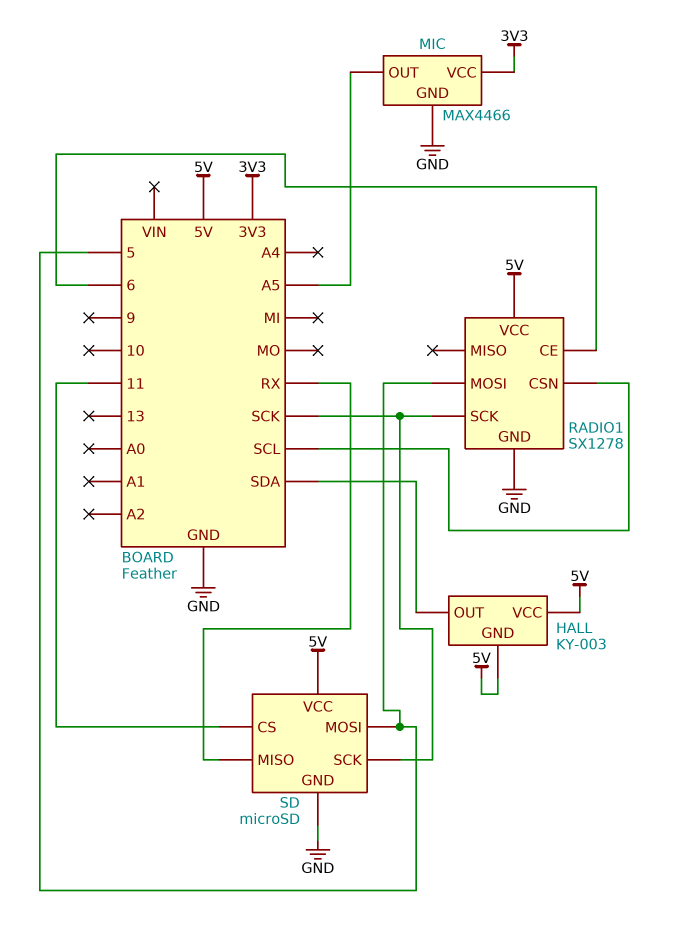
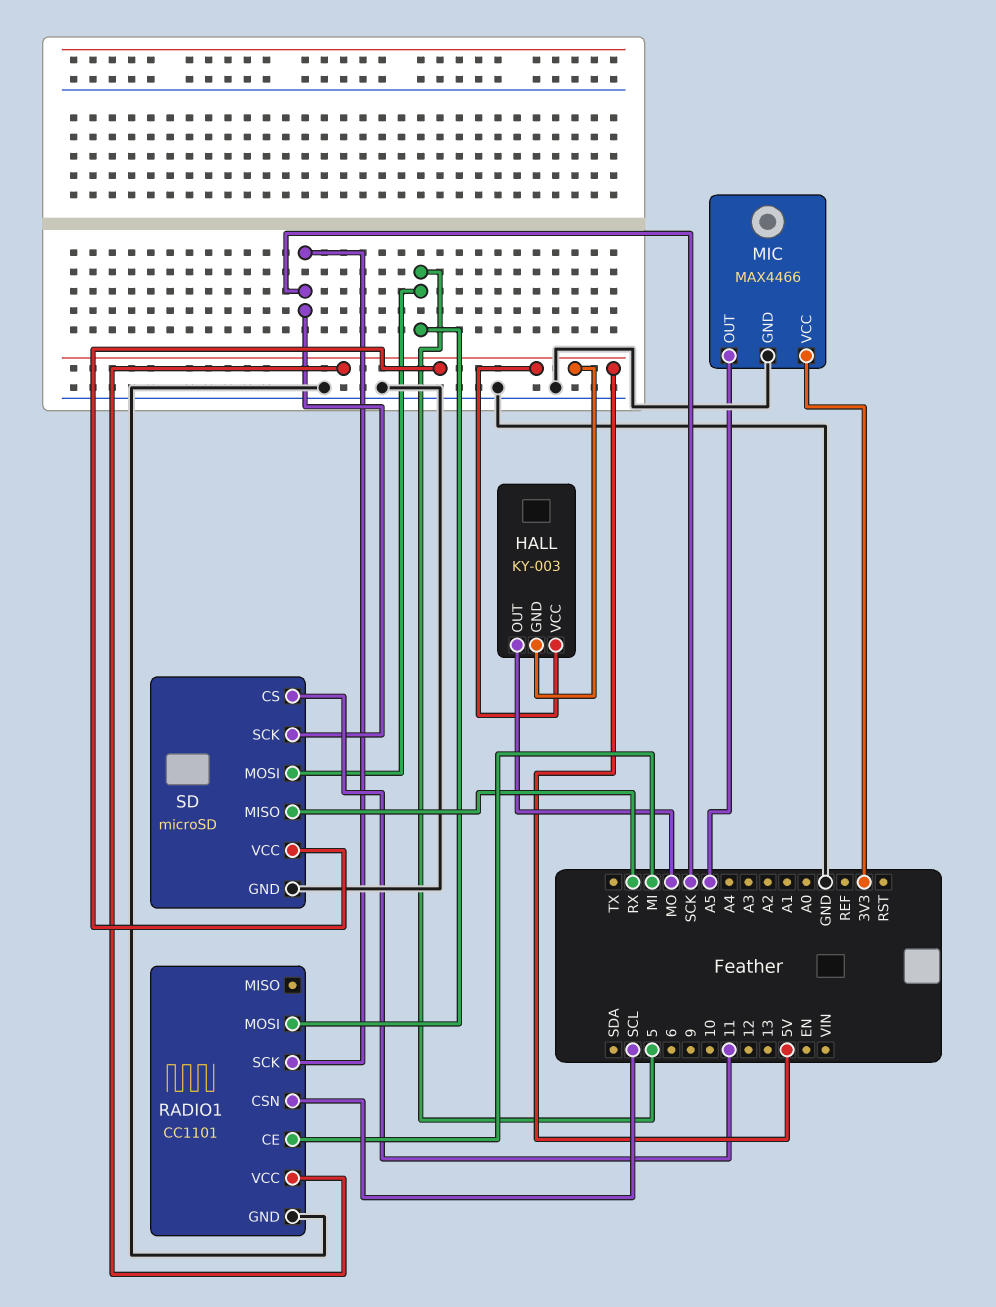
HALL pin OUT: SDA -> MO
RADIO1: SX1278 -> CC1101
RADIO1 pin CE: 6 -> MI

